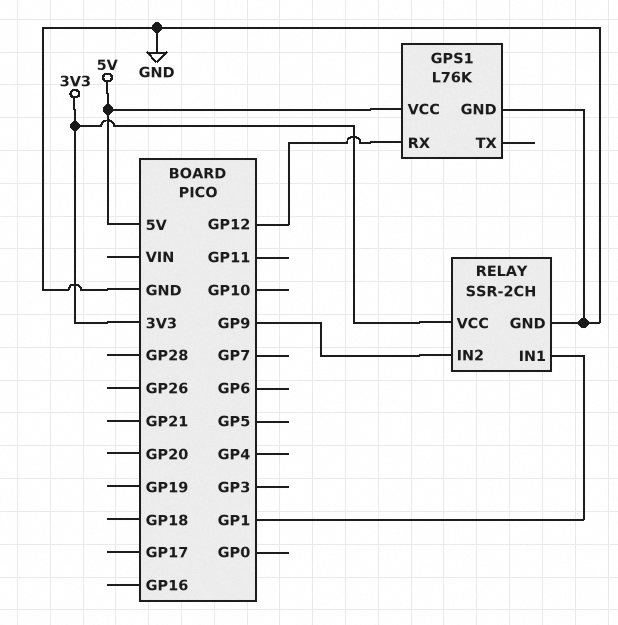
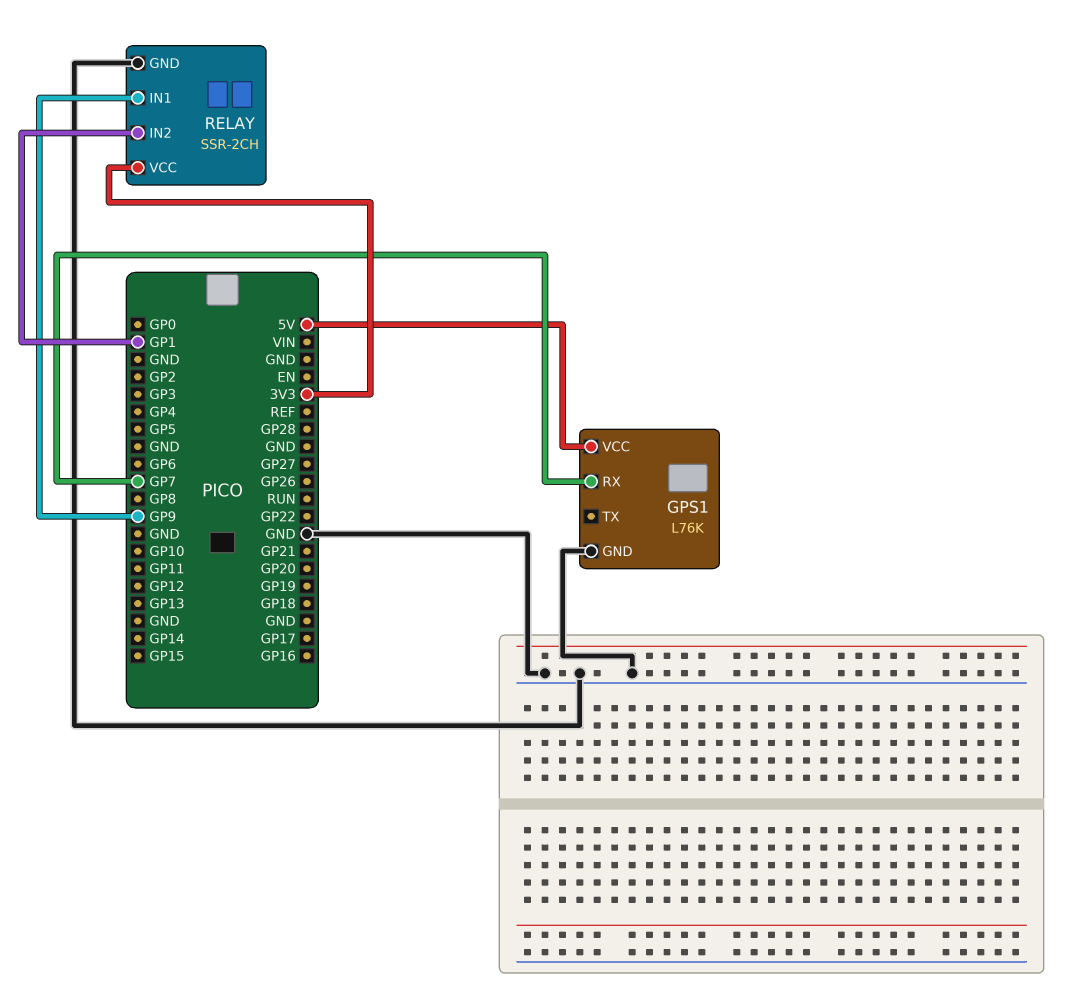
GPS1 pin RX: GP12 -> GP7
RELAY pin IN1: GP1 -> GP9
RELAY pin IN2: GP9 -> GP1

